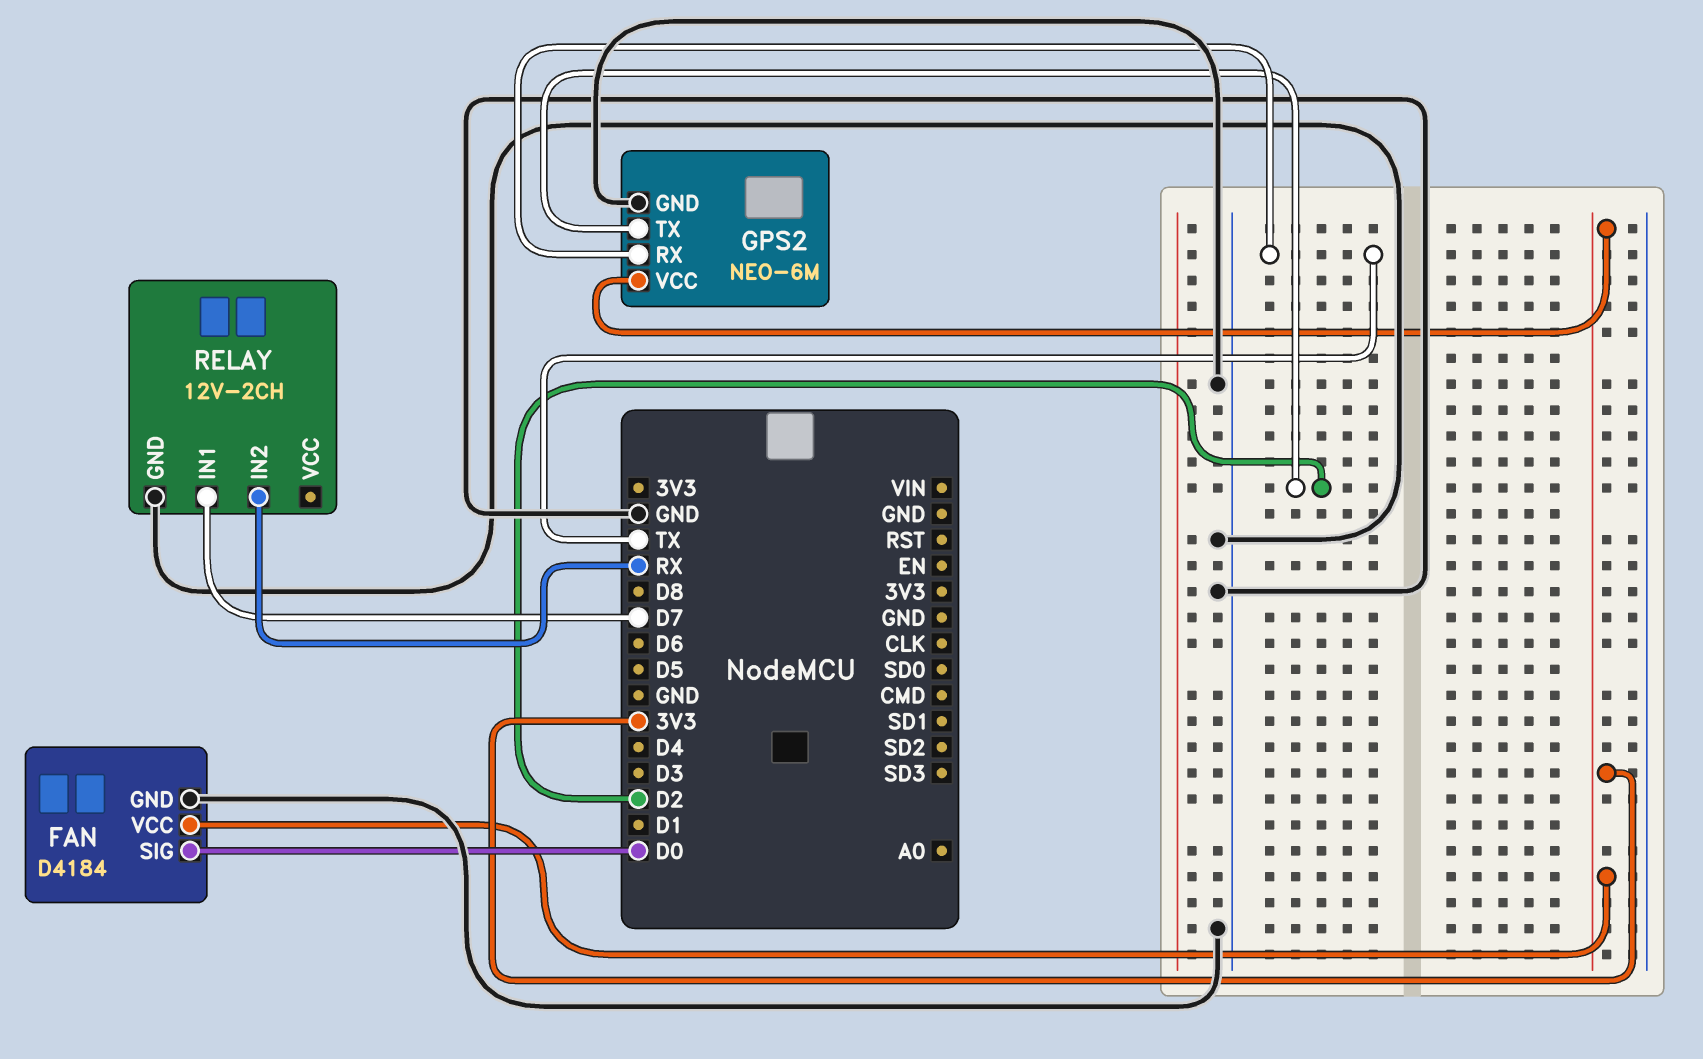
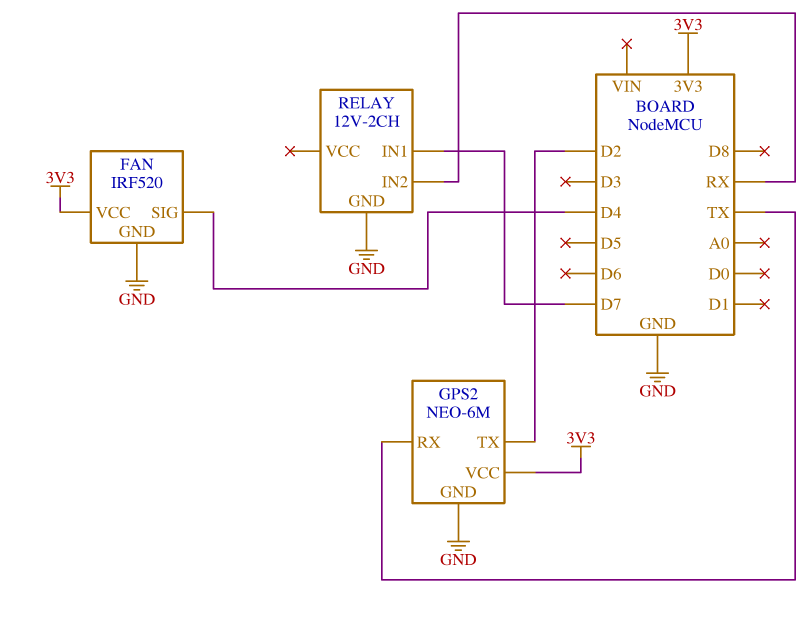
FAN: D4184 -> IRF520
FAN pin SIG: D0 -> D4

